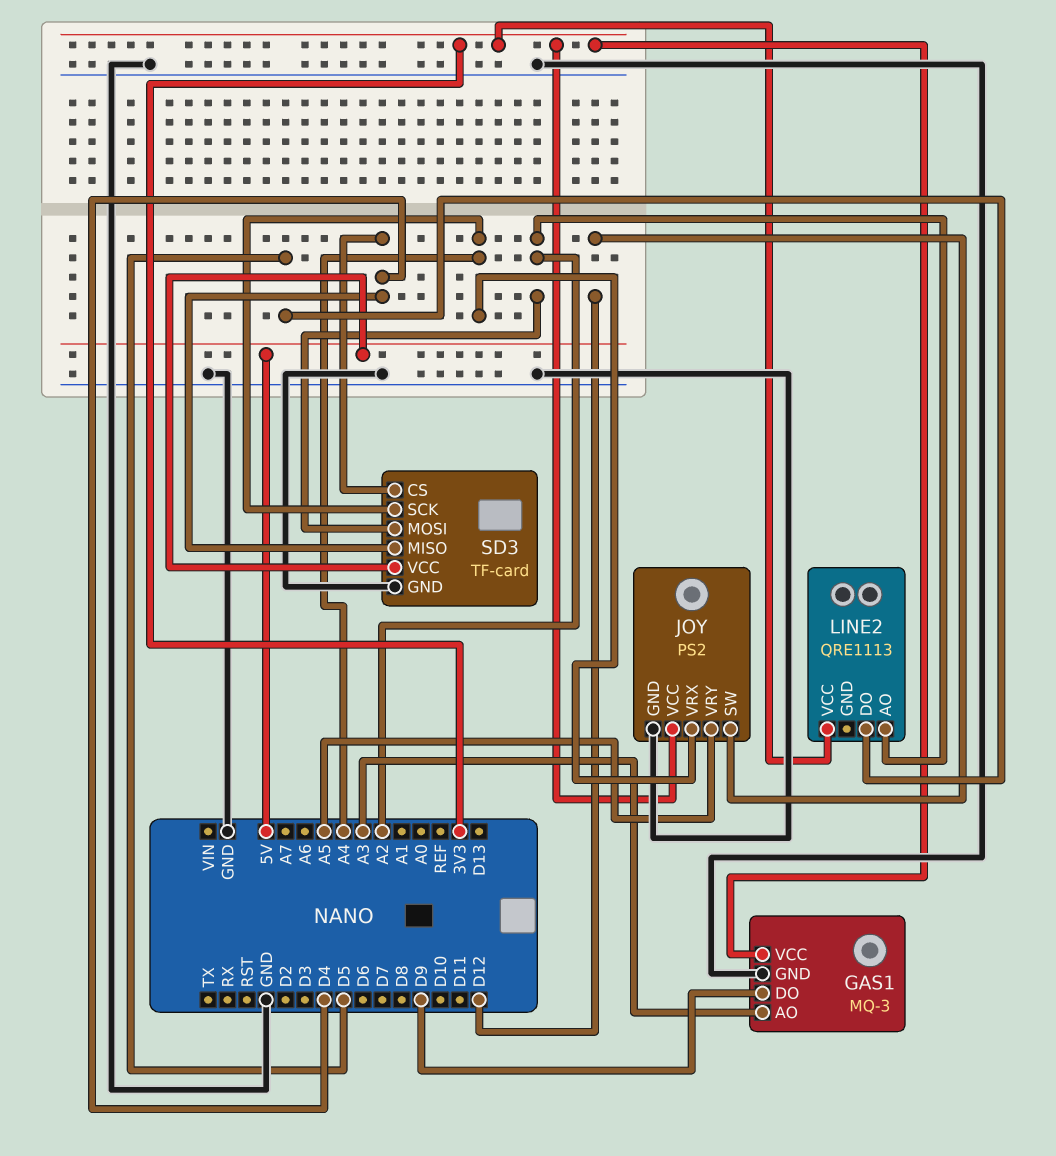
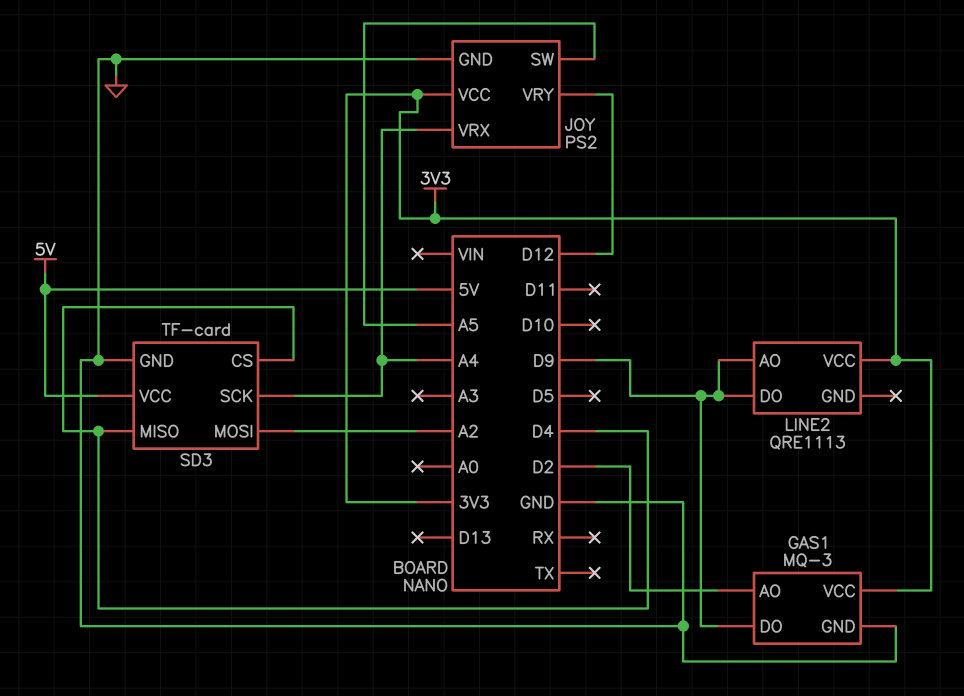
GAS1 pin AO: A3 -> D2
JOY pin SW: D12 -> A5
JOY pin VRY: A5 -> D12
LINE2 pin AO: A2 -> D9
LINE2 pin DO: D5 -> D9

